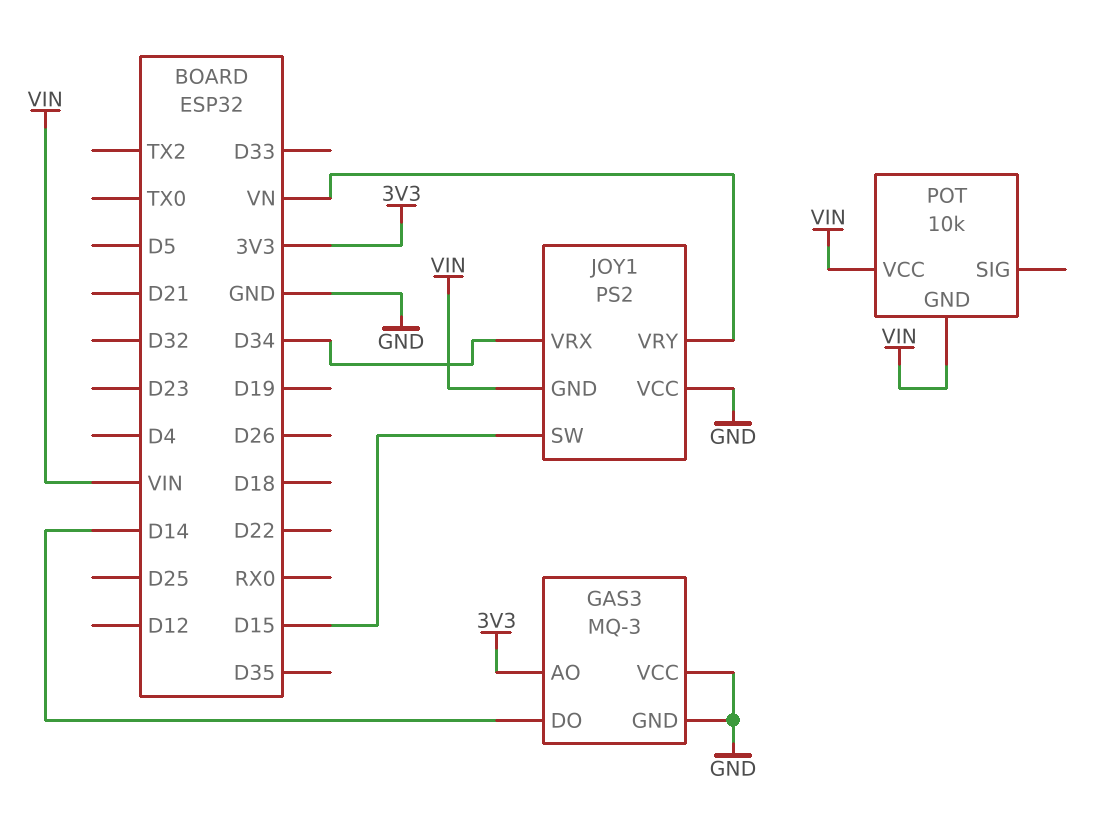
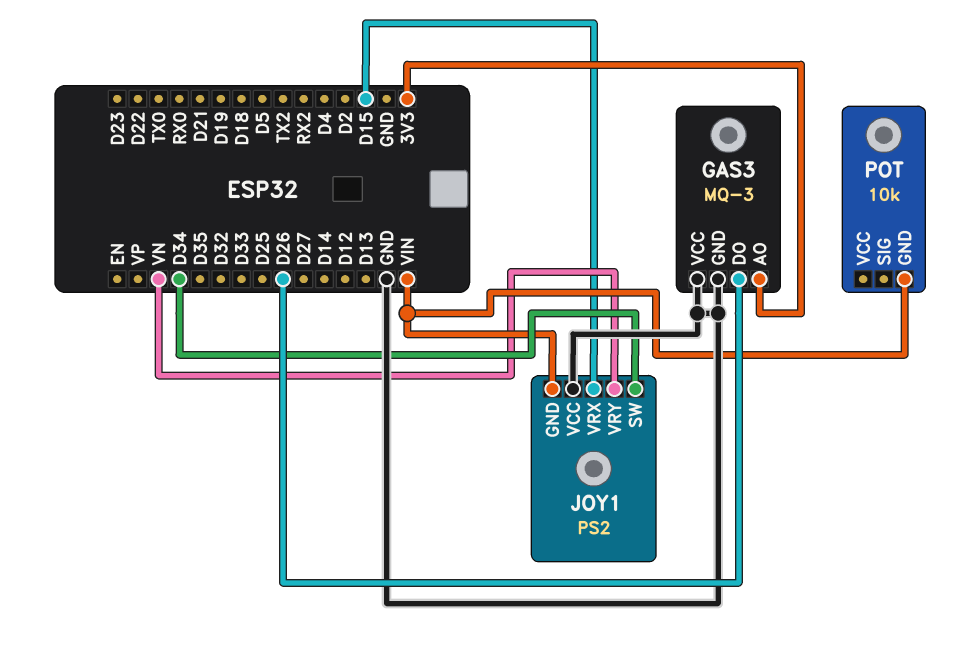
GAS3 pin DO: D14 -> D26
JOY1 pin SW: D15 -> D34
JOY1 pin VRX: D34 -> D15
POT pin VCC: VIN -> none

